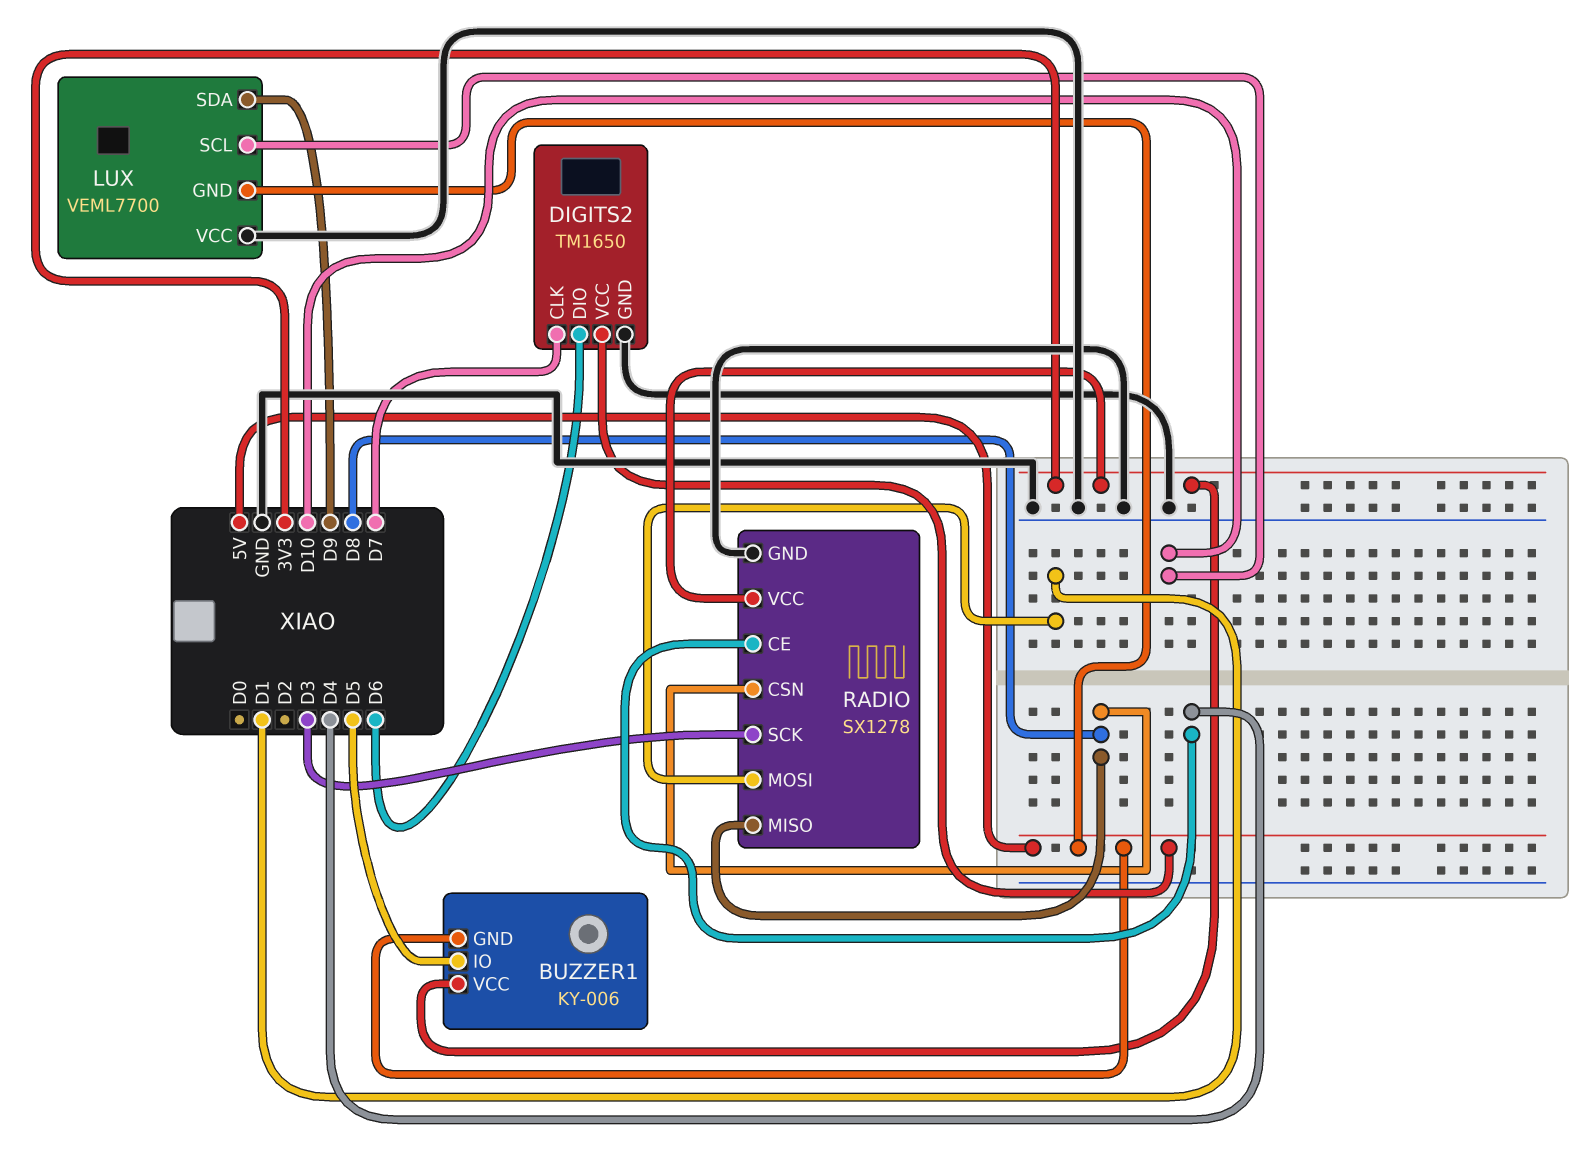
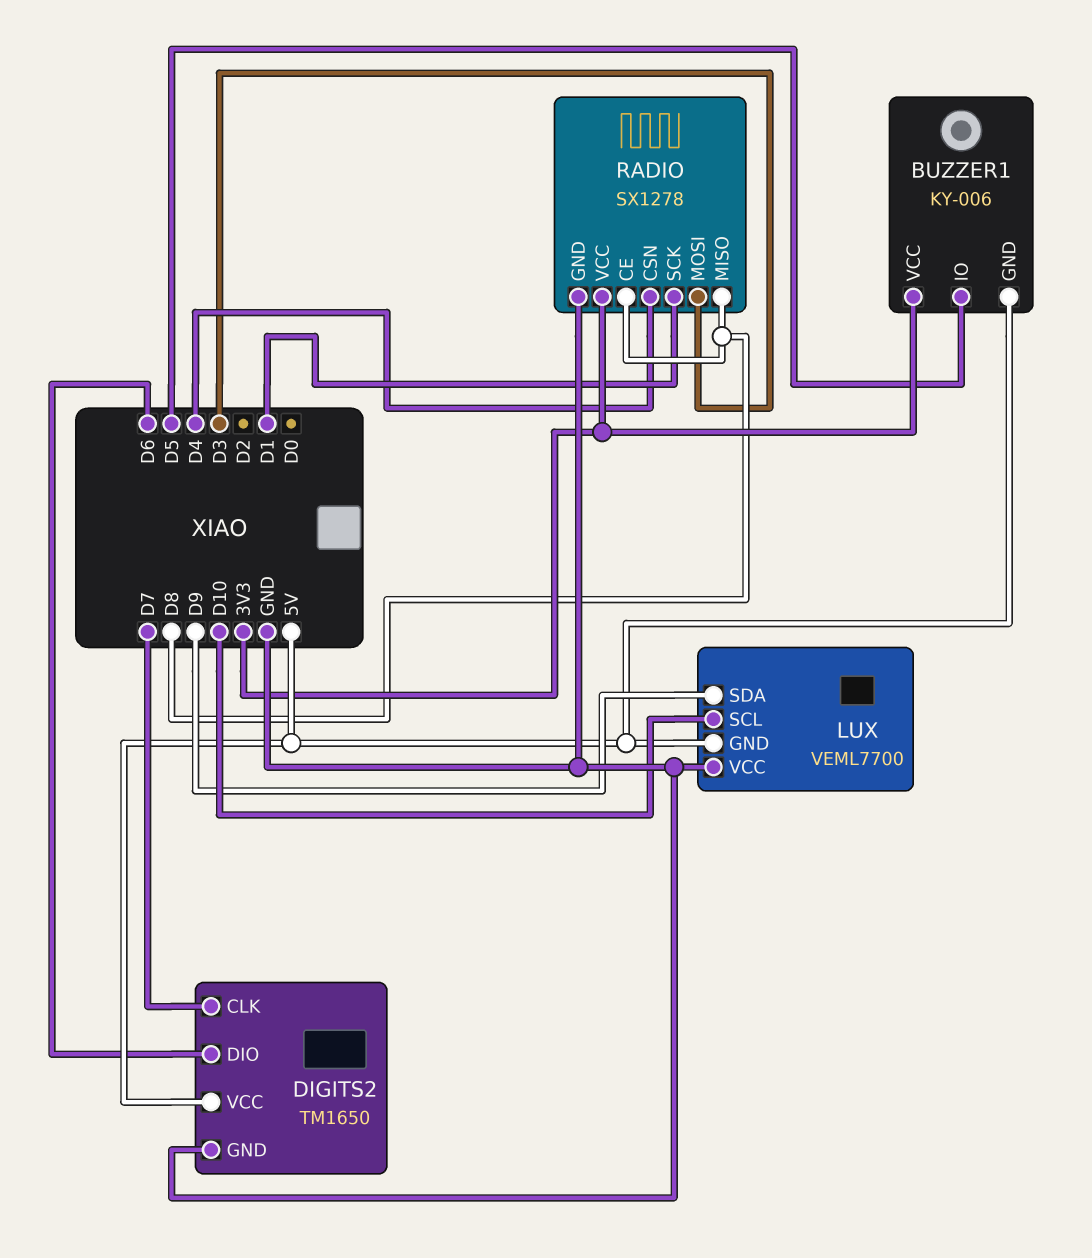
RADIO pin CE: D4 -> D8
RADIO pin CSN: D8 -> D4
RADIO pin MOSI: D1 -> D3
RADIO pin SCK: D3 -> D1

